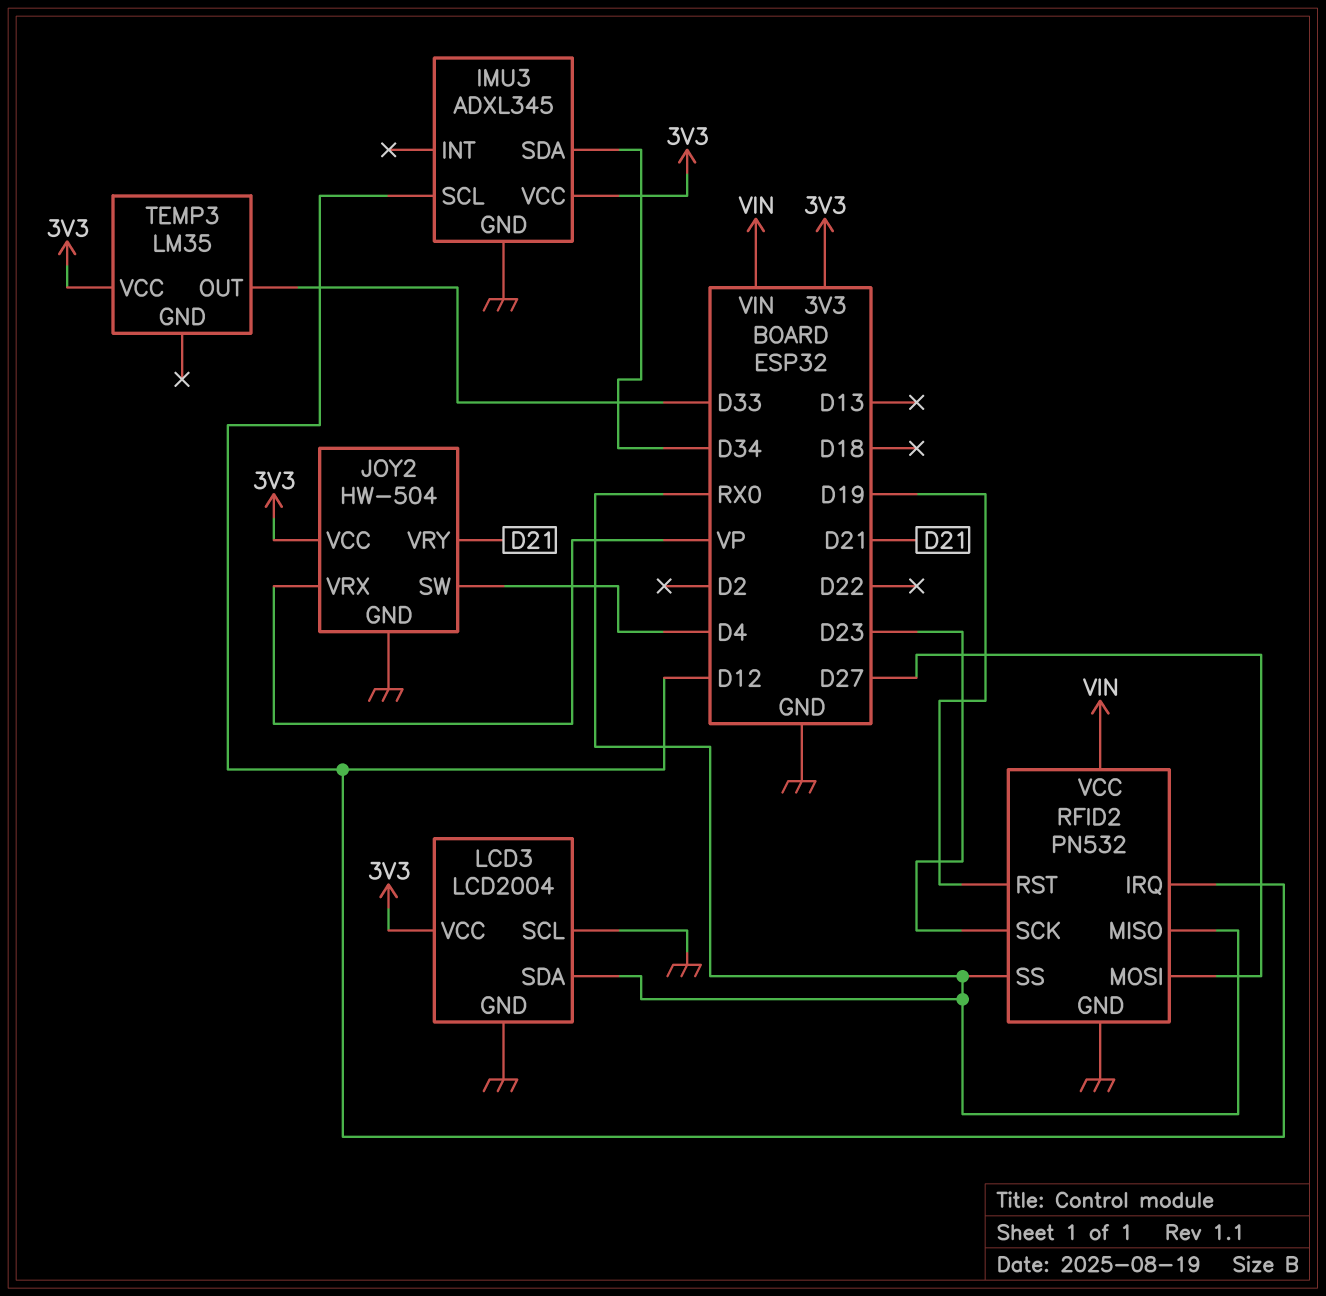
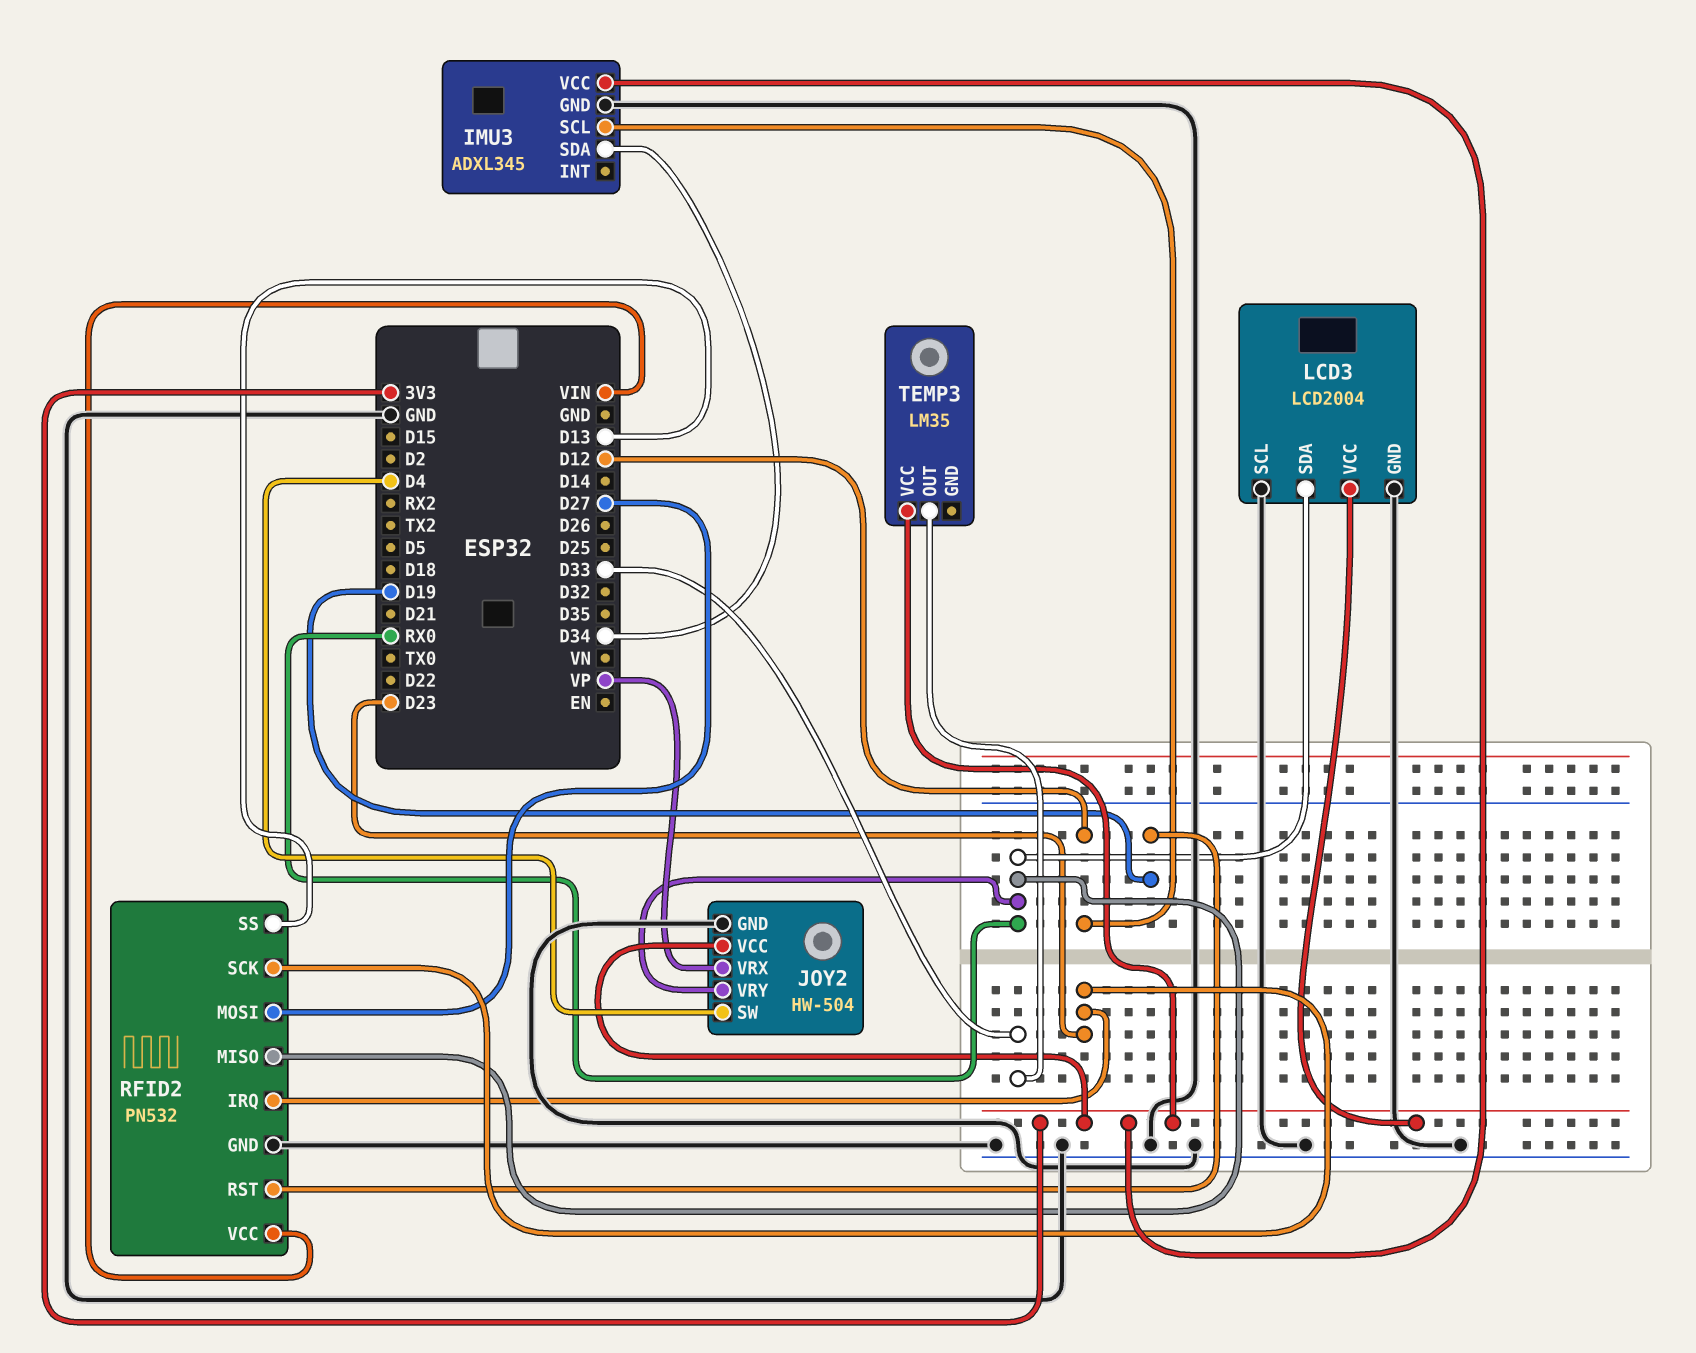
JOY2 pin VRY: D21 -> RX0
RFID2 pin IRQ: D12 -> D23
RFID2 pin SS: RX0 -> D13

